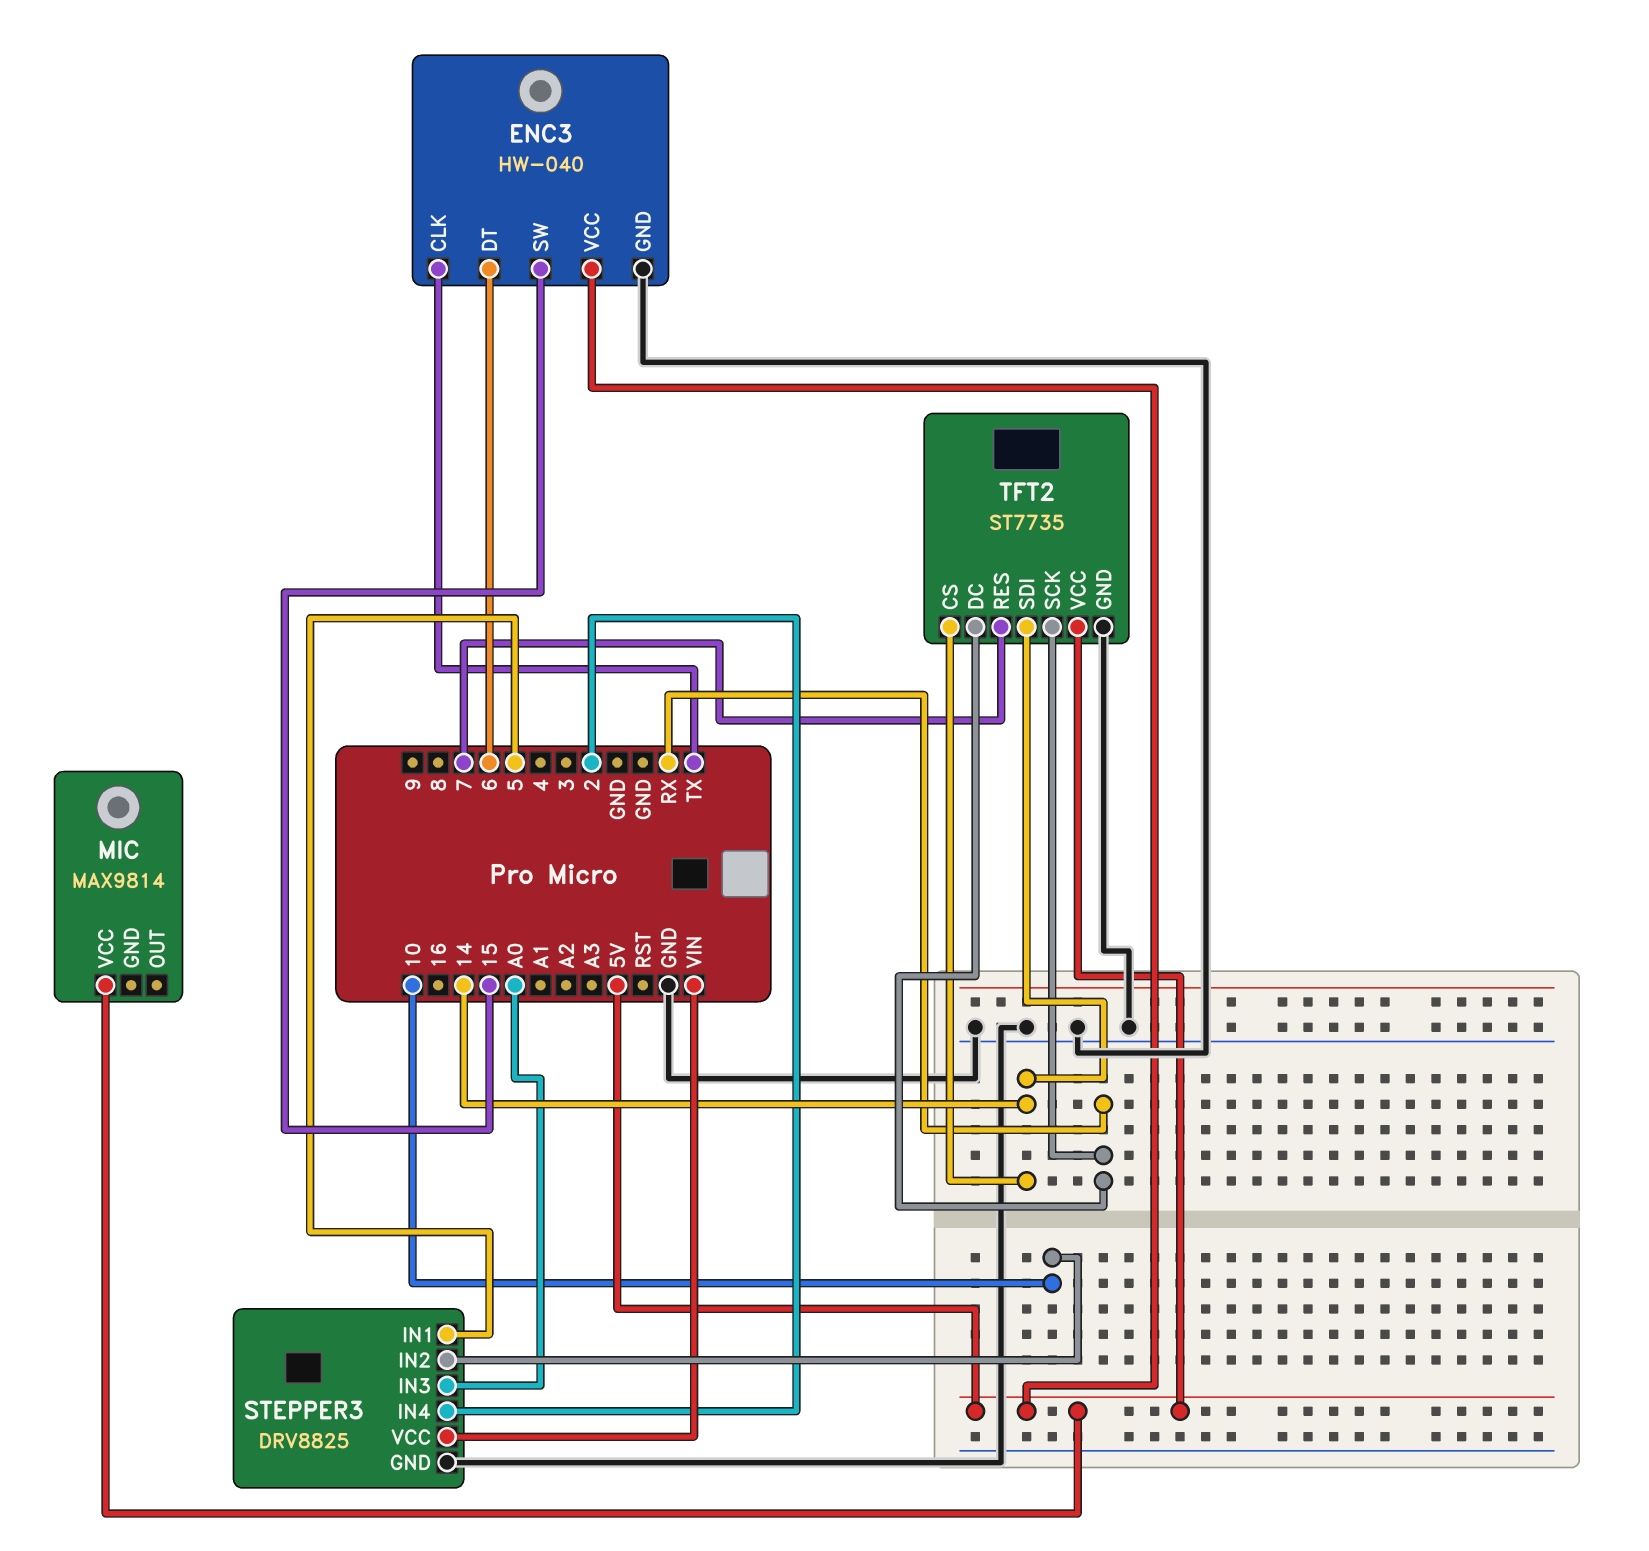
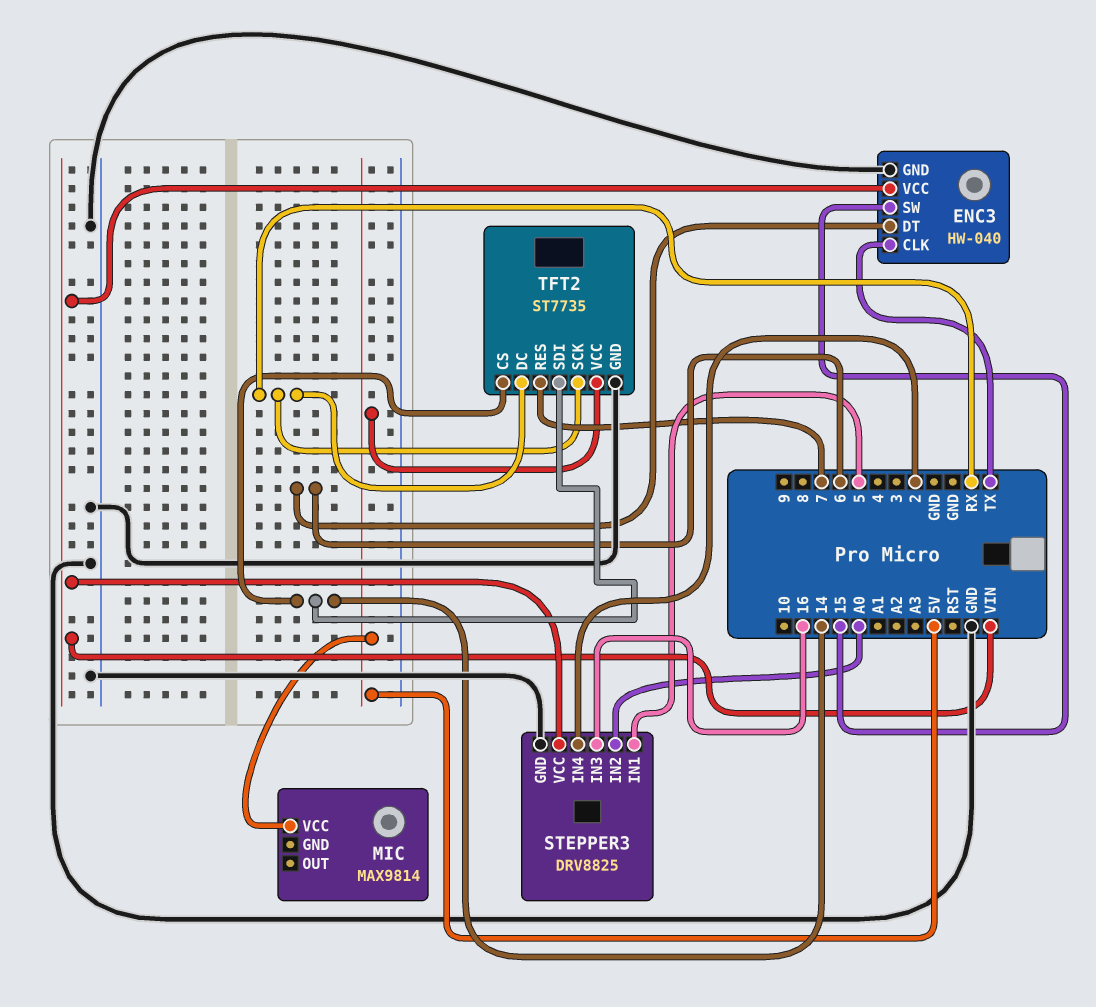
ENC3 pin VCC: 5V -> VIN
STEPPER3 pin IN2: 10 -> A0
STEPPER3 pin IN3: A0 -> 16

